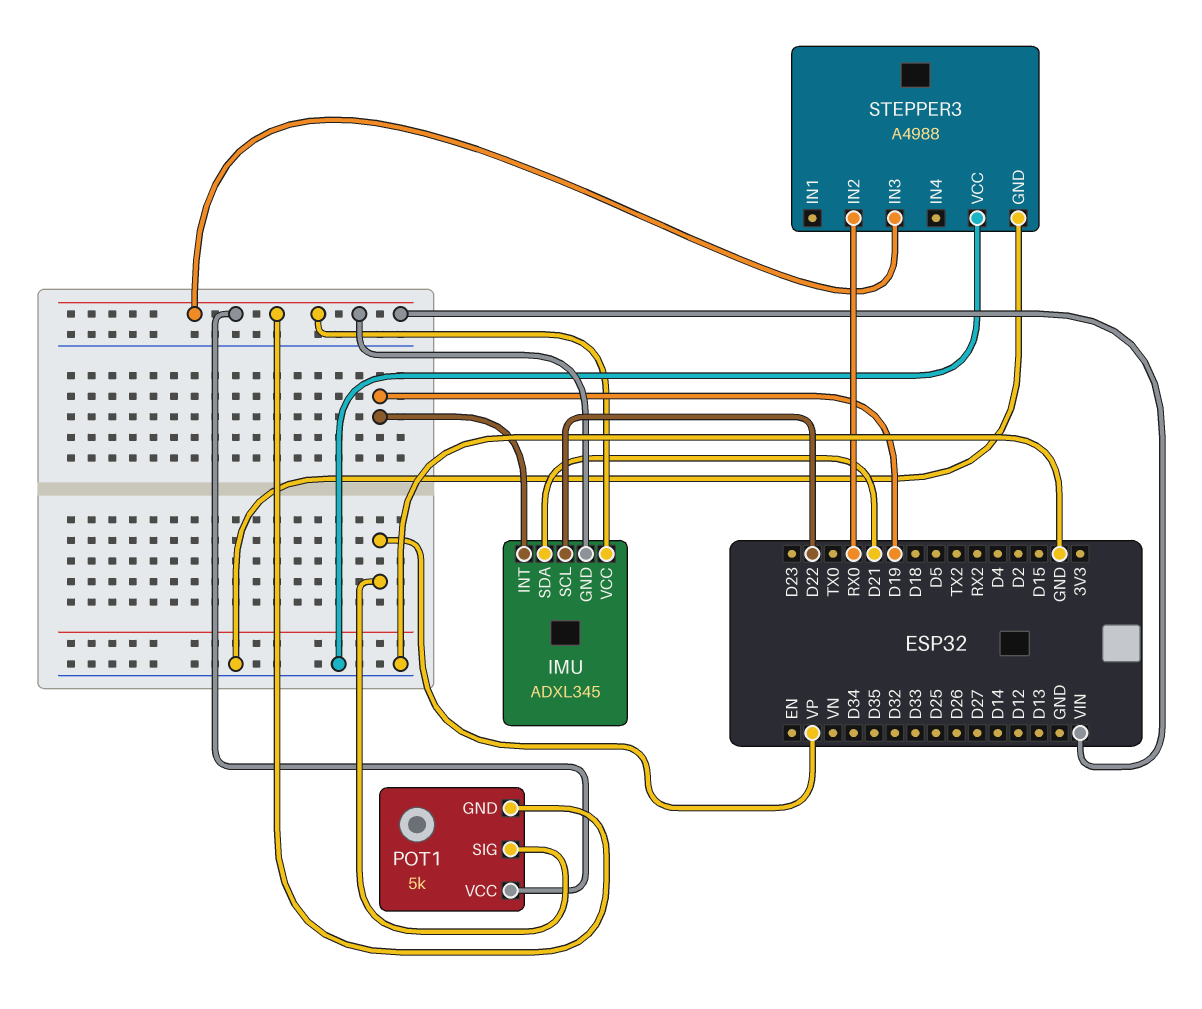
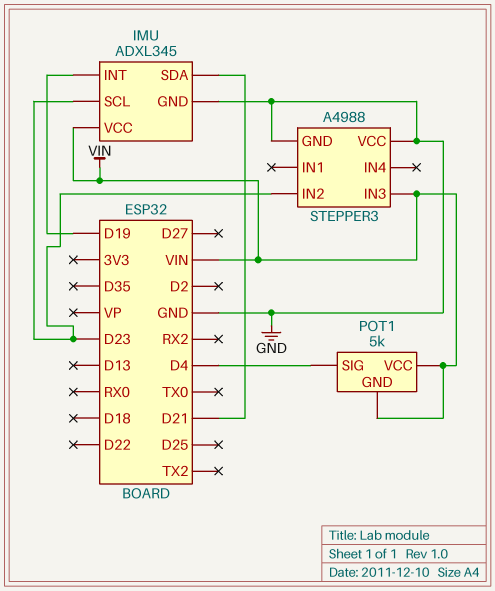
IMU pin GND: VIN -> GND
IMU pin SCL: D22 -> D23
POT1 pin SIG: VP -> D4
STEPPER3 pin IN2: RX0 -> D23

